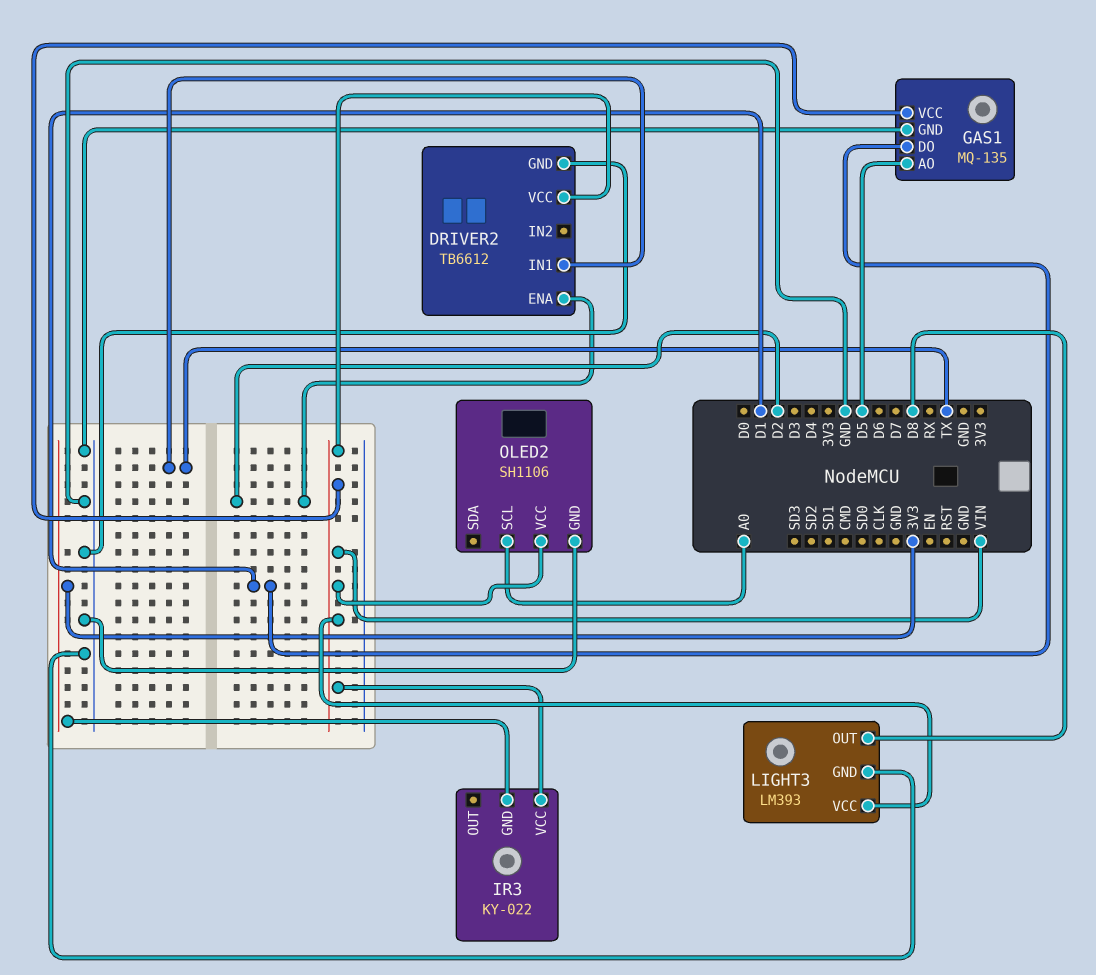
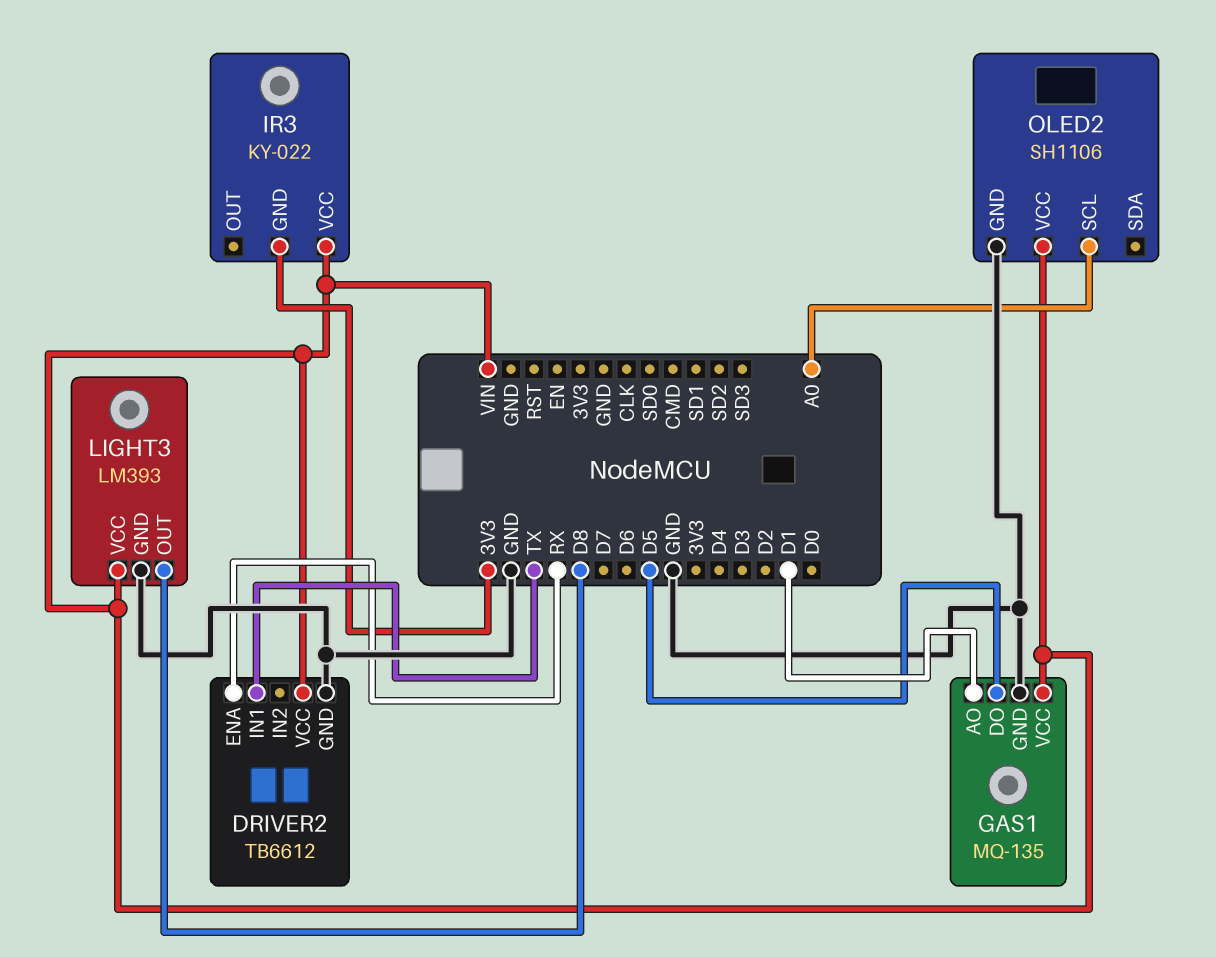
DRIVER2 pin ENA: D2 -> RX
GAS1 pin AO: D5 -> D1
GAS1 pin DO: D1 -> D5

